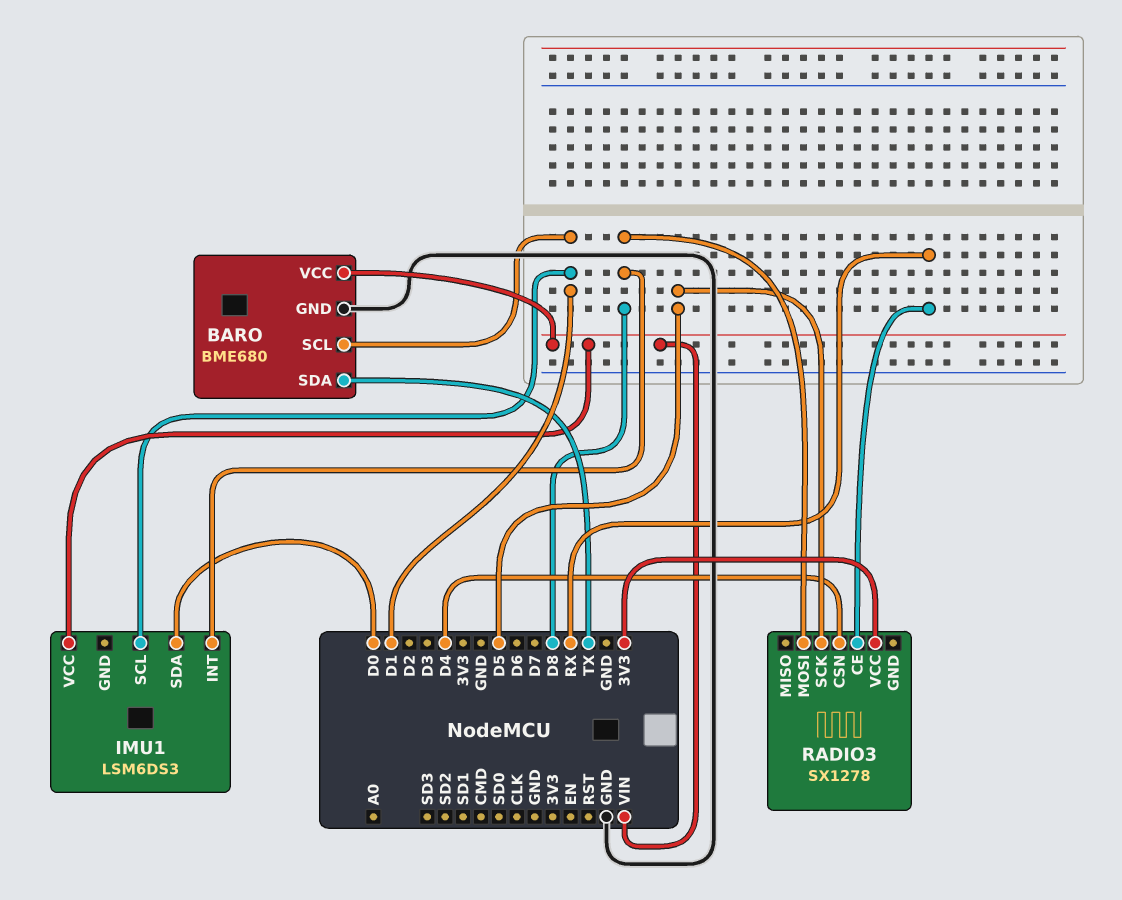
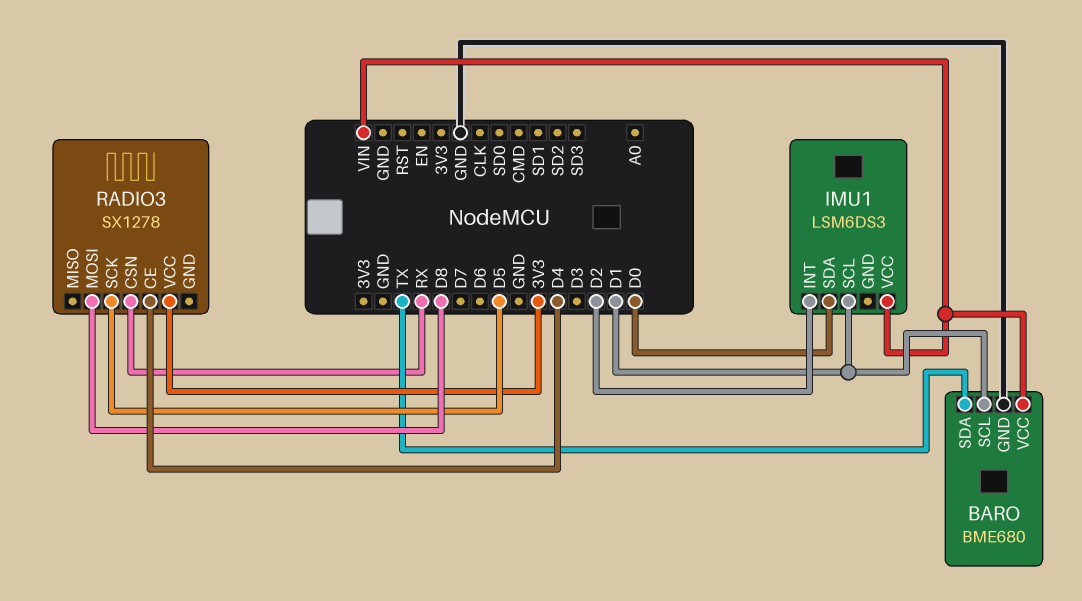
IMU1 pin INT: D8 -> D2
RADIO3 pin CE: RX -> D4
RADIO3 pin CSN: D4 -> RX

